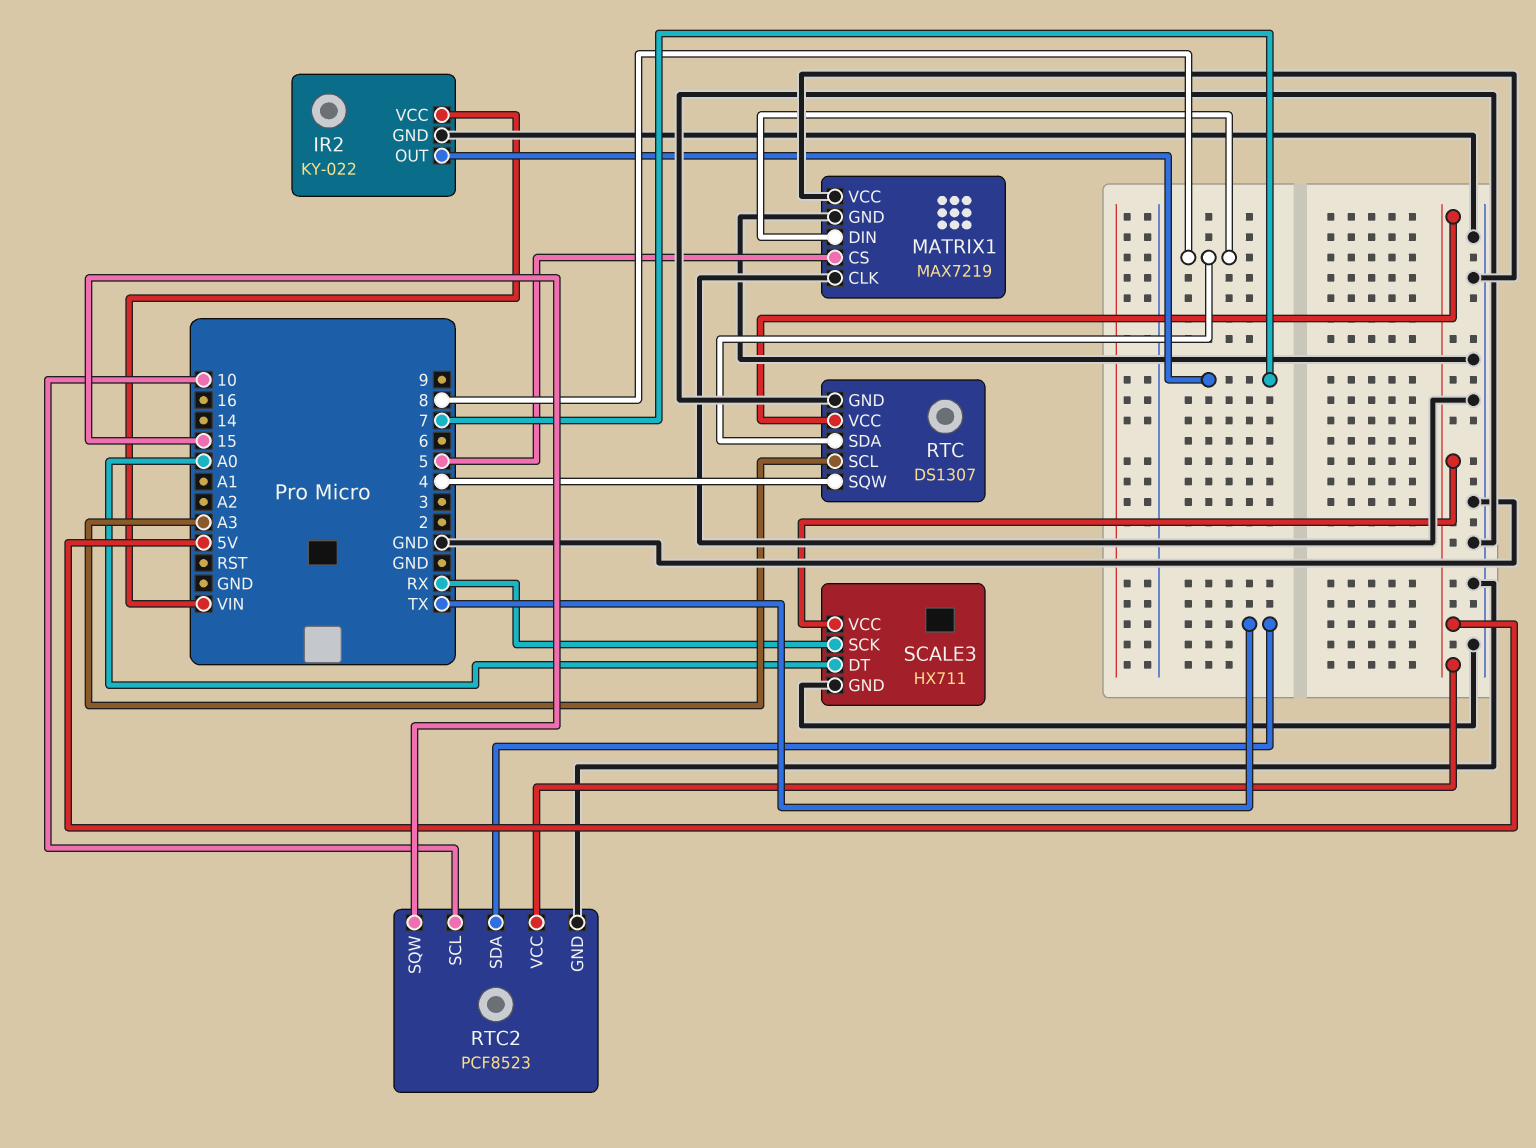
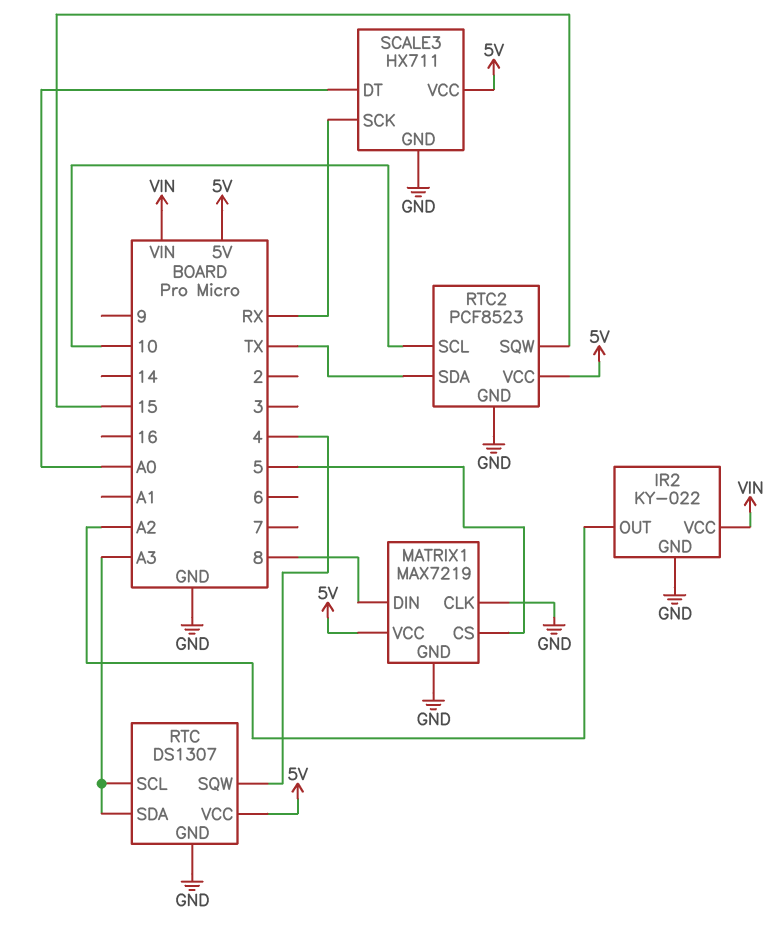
IR2 pin OUT: 7 -> A2
MATRIX1 pin VCC: GND -> 5V
RTC pin SDA: 8 -> A3

